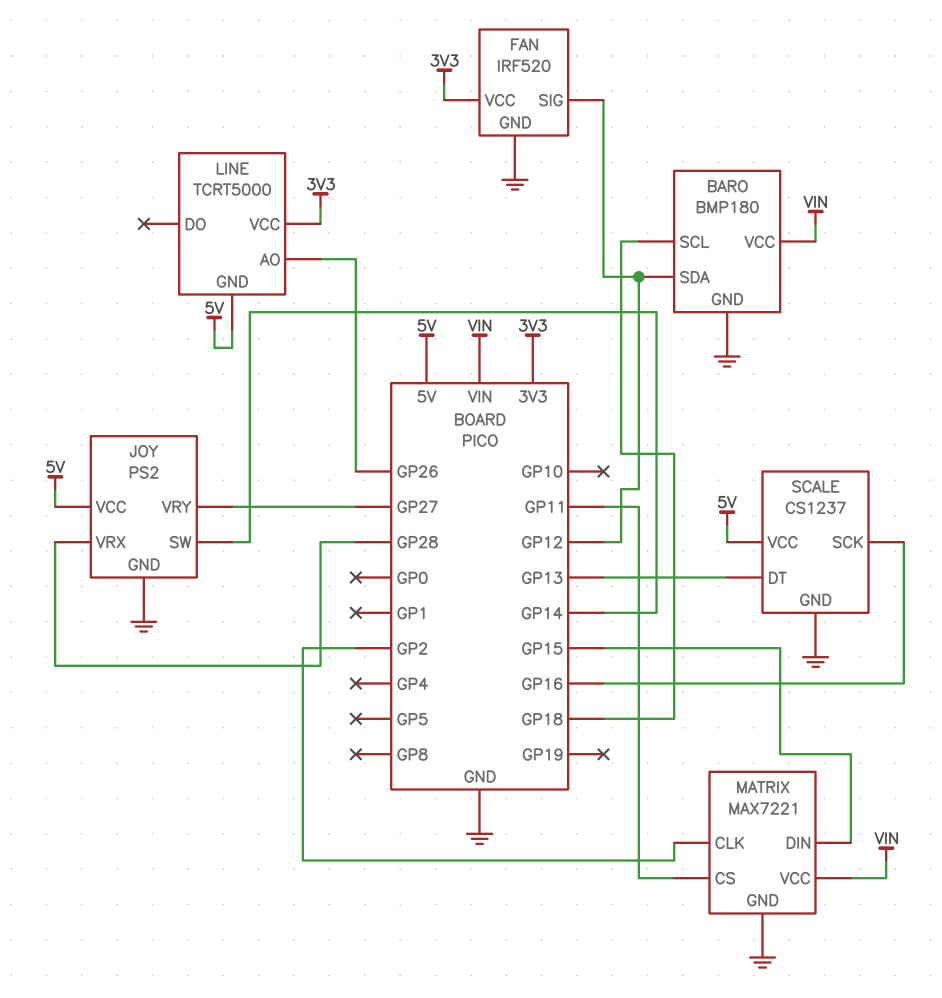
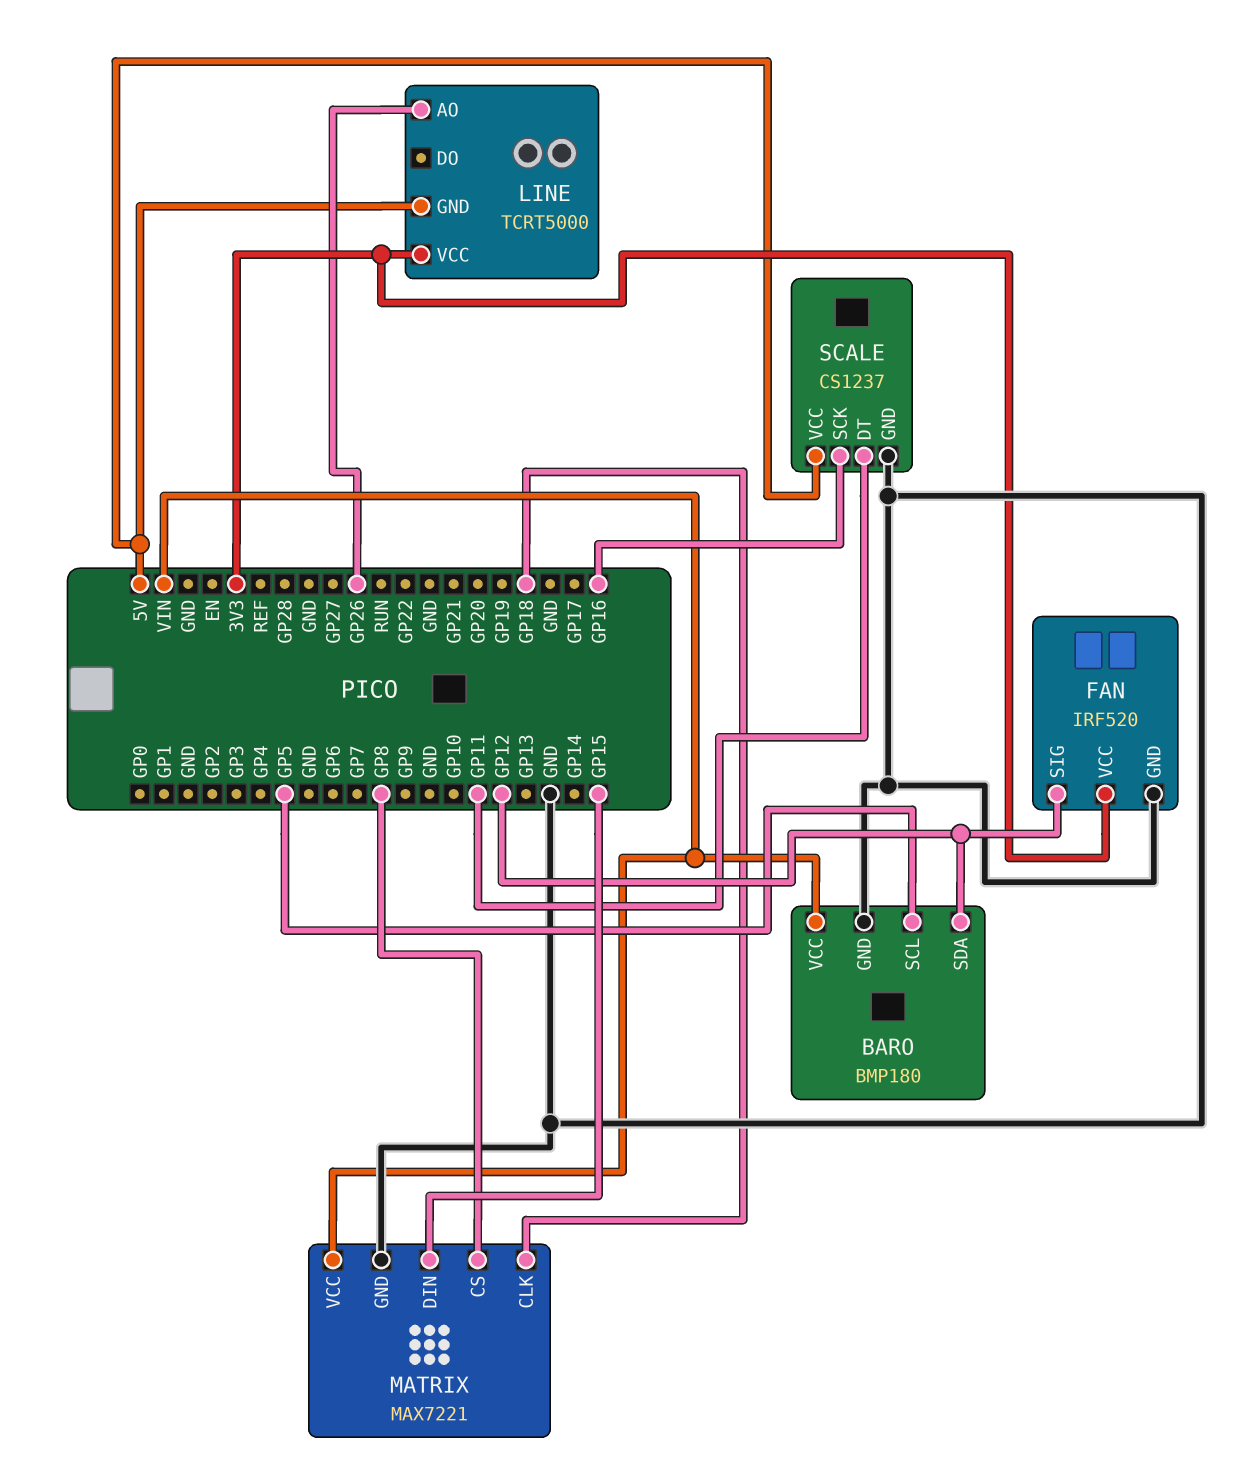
BARO pin SCL: GP18 -> GP5
JOY: PS2 -> none
JOY pin GND: GND -> none
JOY pin SW: GP14 -> none
JOY pin VCC: 5V -> none
JOY pin VRX: GP28 -> none
JOY pin VRY: GP27 -> none
MATRIX pin CLK: GP2 -> GP18
MATRIX pin CS: GP11 -> GP8
SCALE pin DT: GP13 -> GP11

